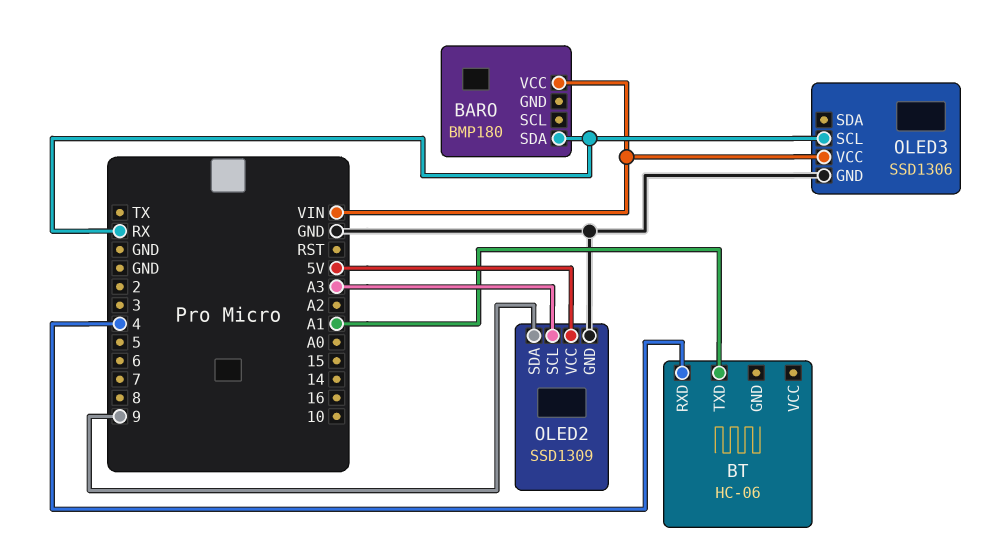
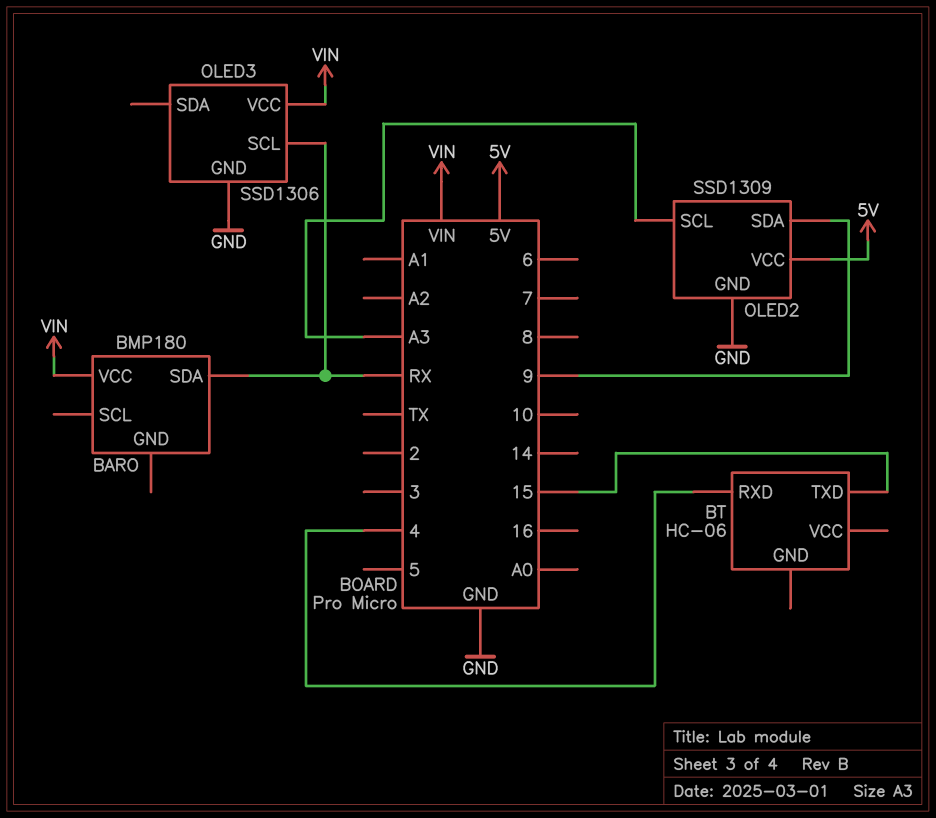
BT pin TXD: A1 -> 15

